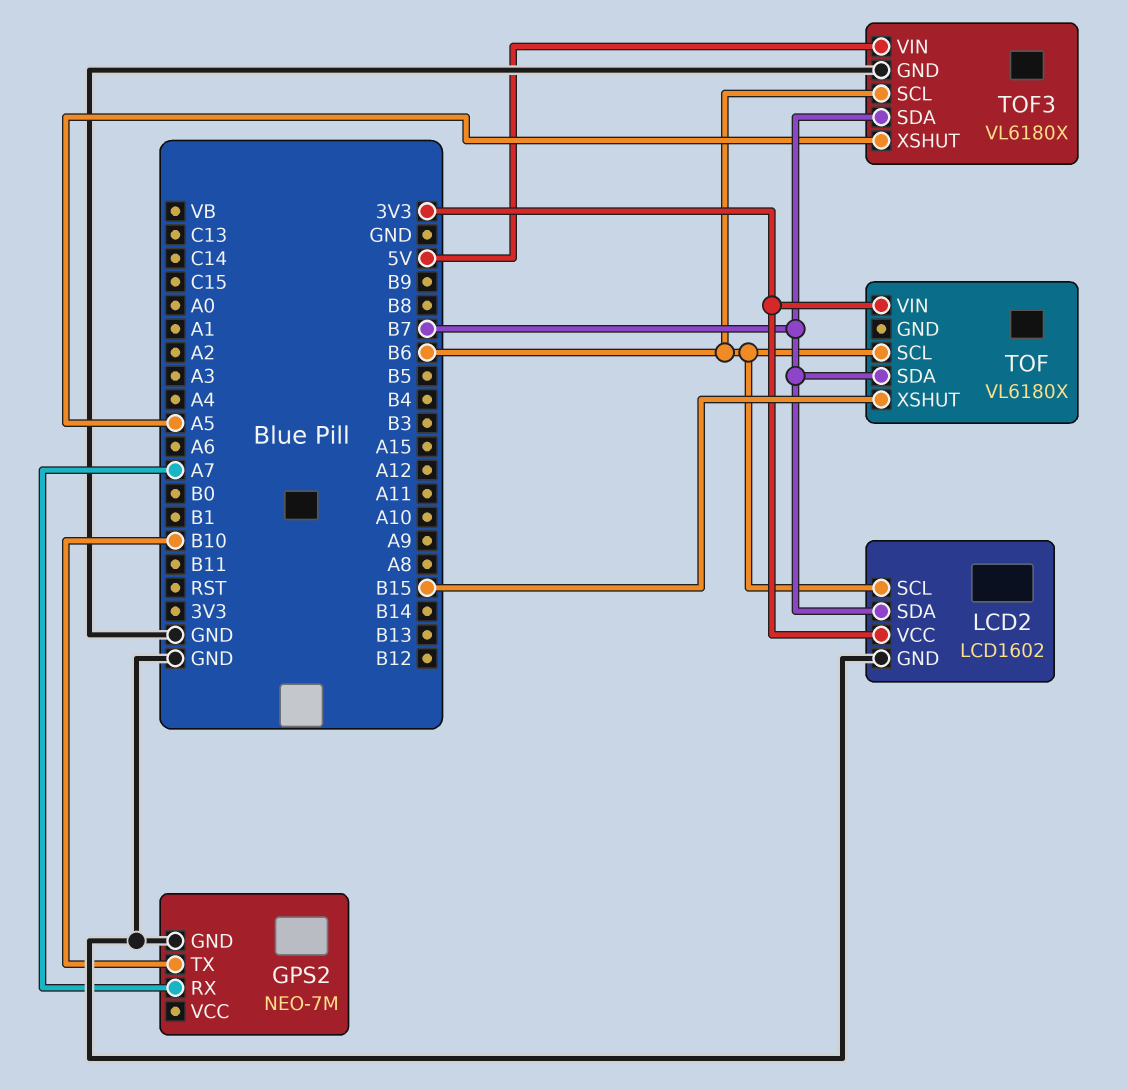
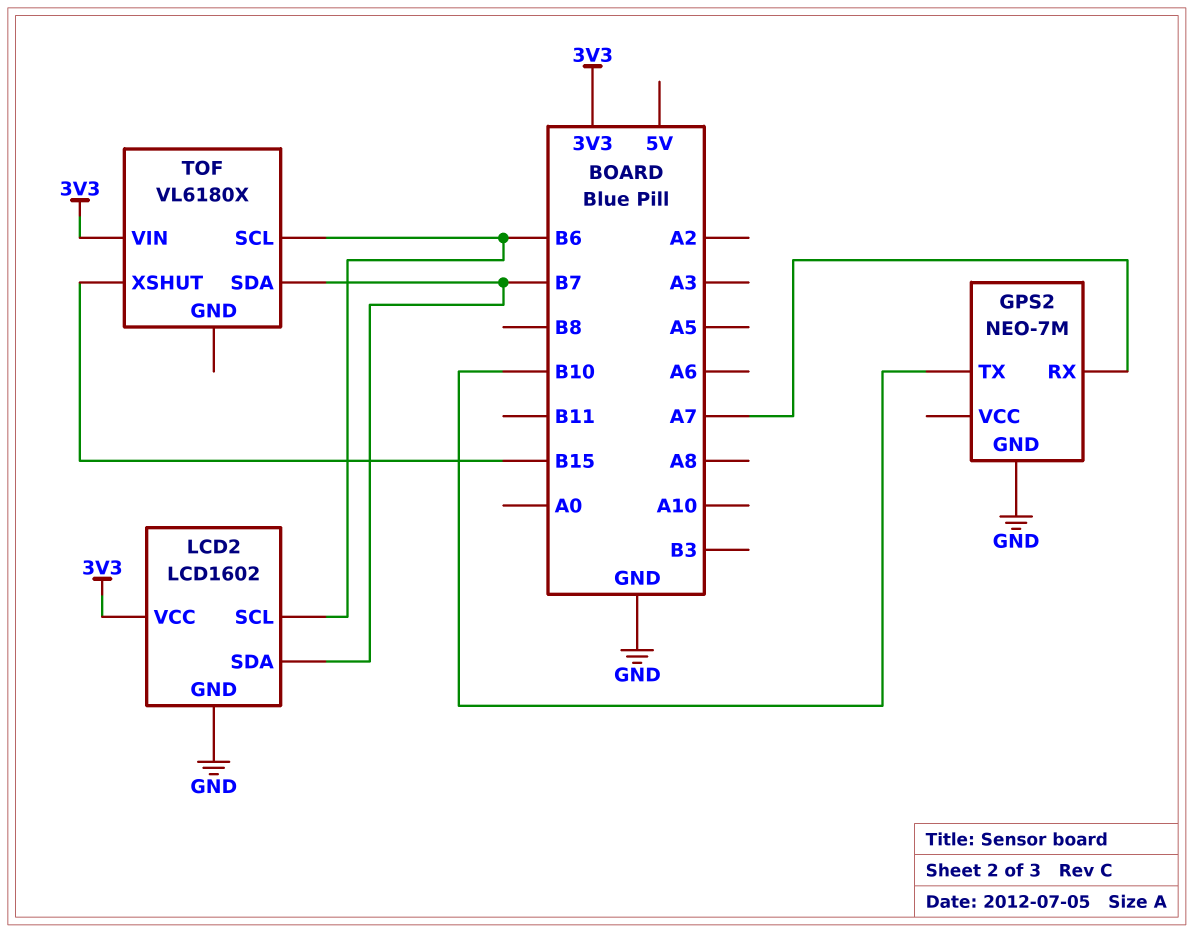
TOF3: VL6180X -> none
TOF3 pin GND: GND -> none
TOF3 pin SCL: B6 -> none
TOF3 pin SDA: B7 -> none
TOF3 pin VIN: 5V -> none
TOF3 pin XSHUT: A5 -> none

